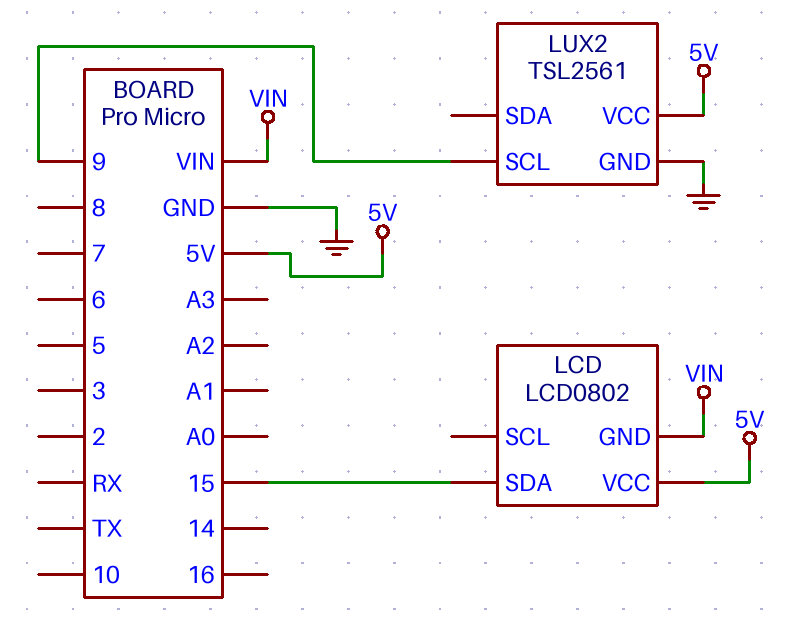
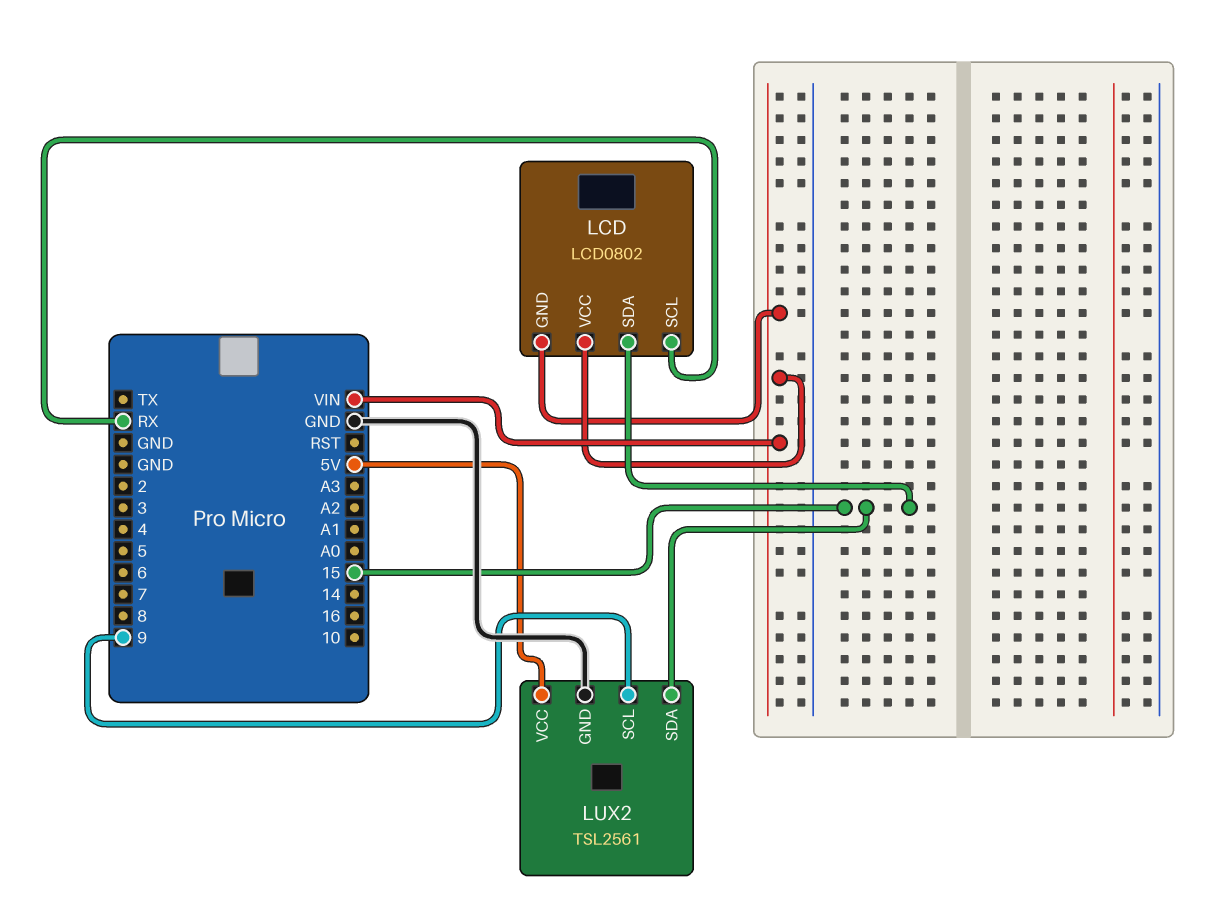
LCD pin SCL: none -> RX
LCD pin VCC: 5V -> VIN
LUX2 pin SDA: none -> 15

